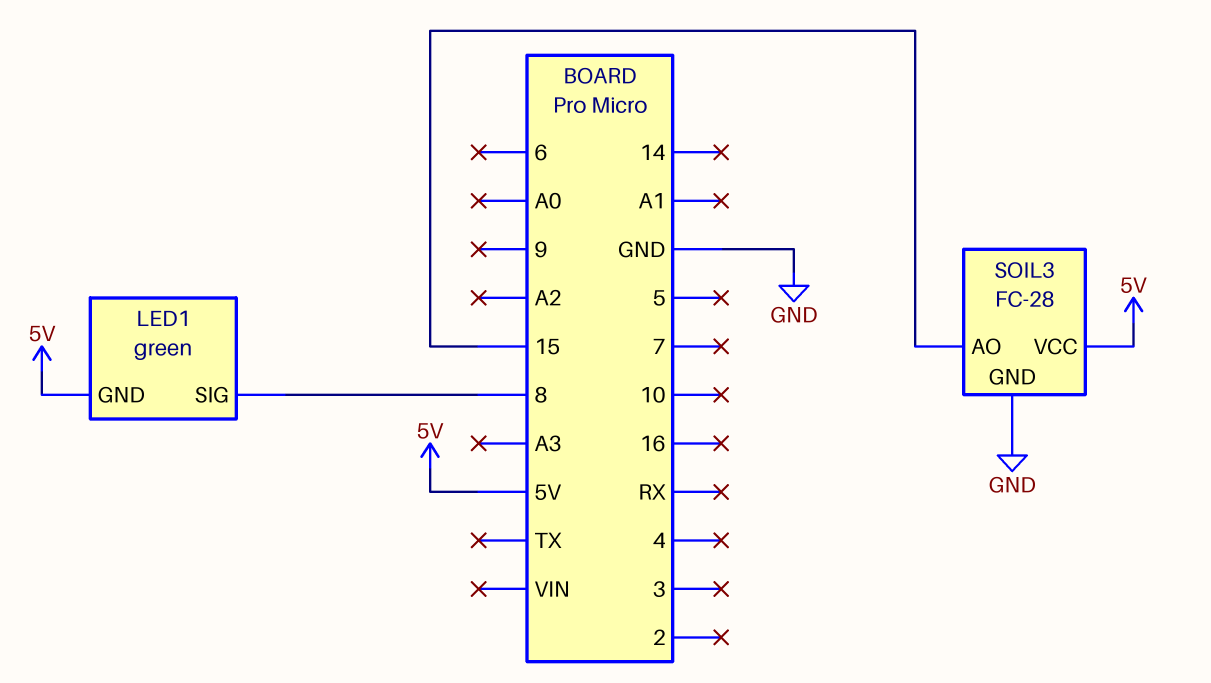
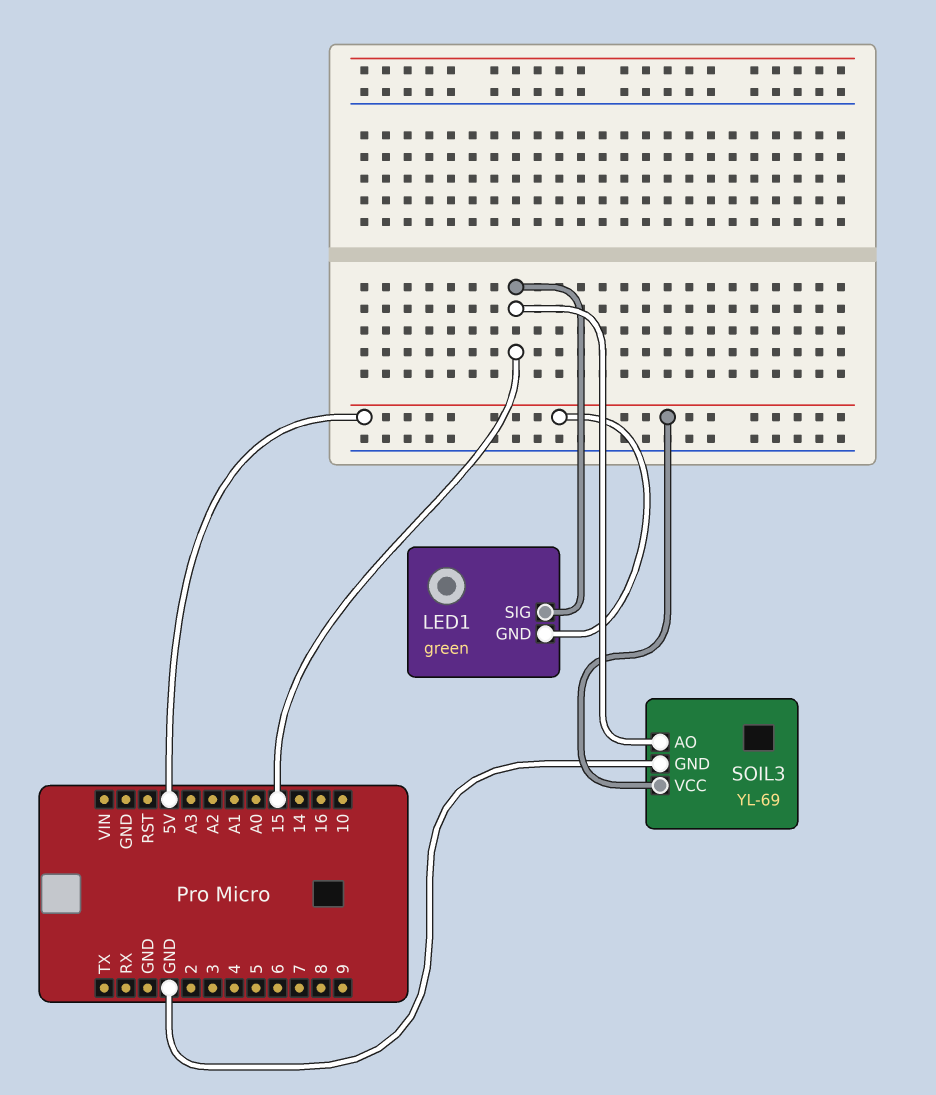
LED1 pin SIG: 8 -> 15
SOIL3: FC-28 -> YL-69

